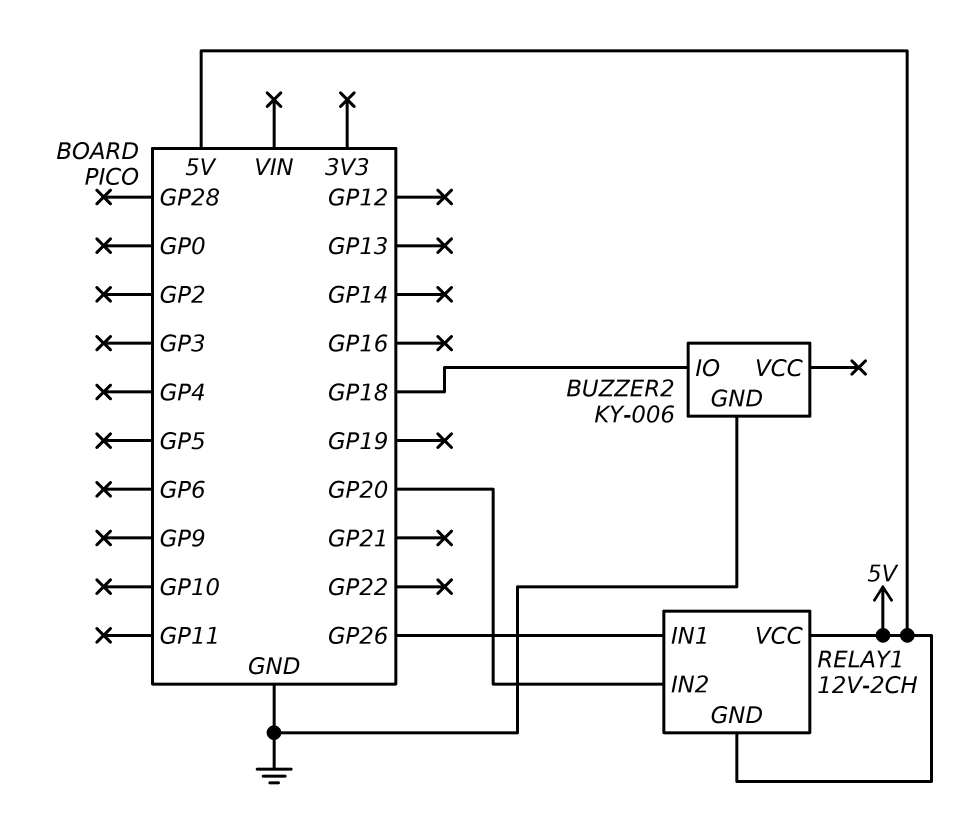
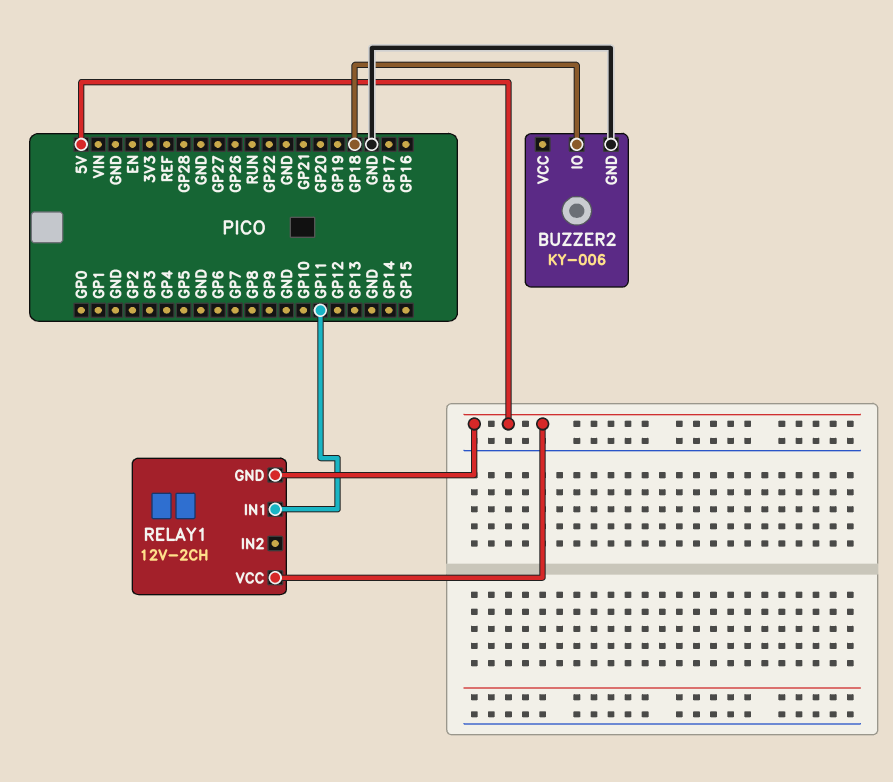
RELAY1 pin IN1: GP26 -> GP11
RELAY1 pin IN2: GP20 -> none

